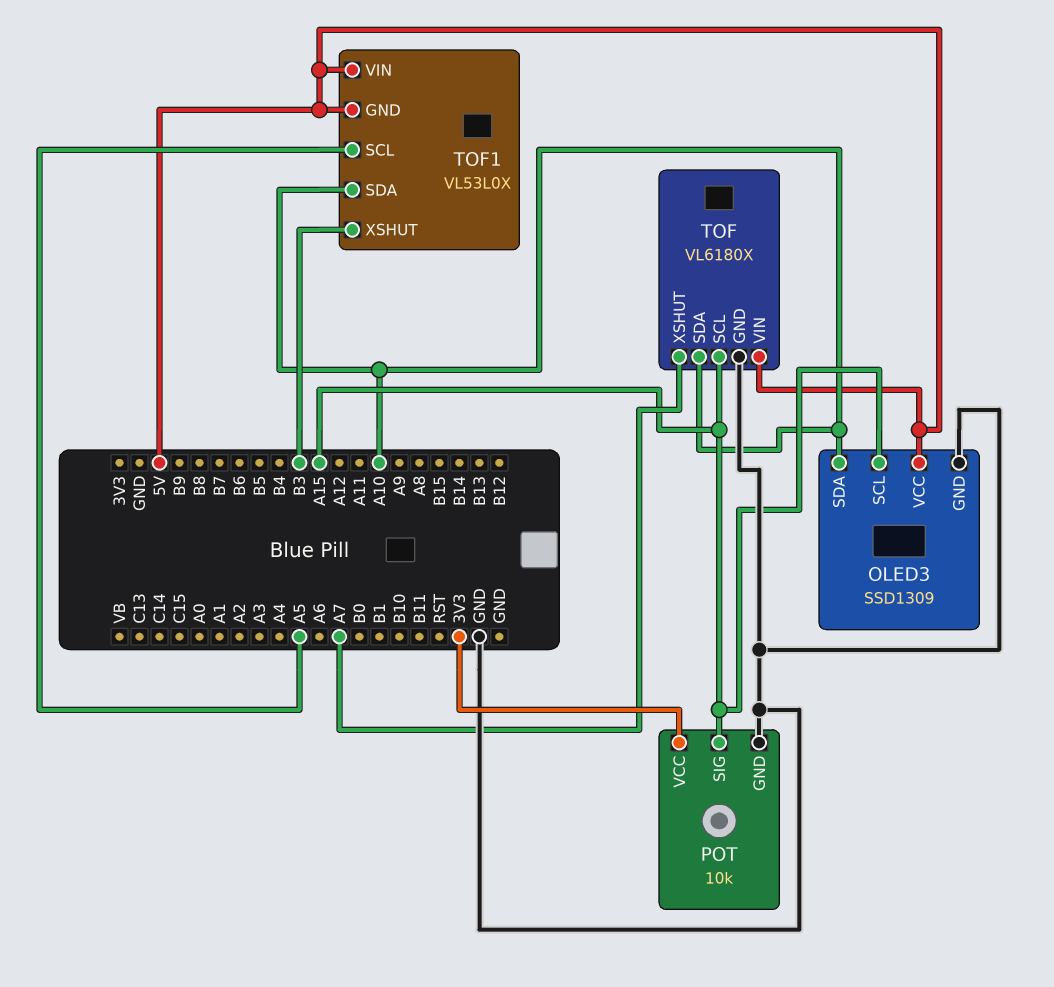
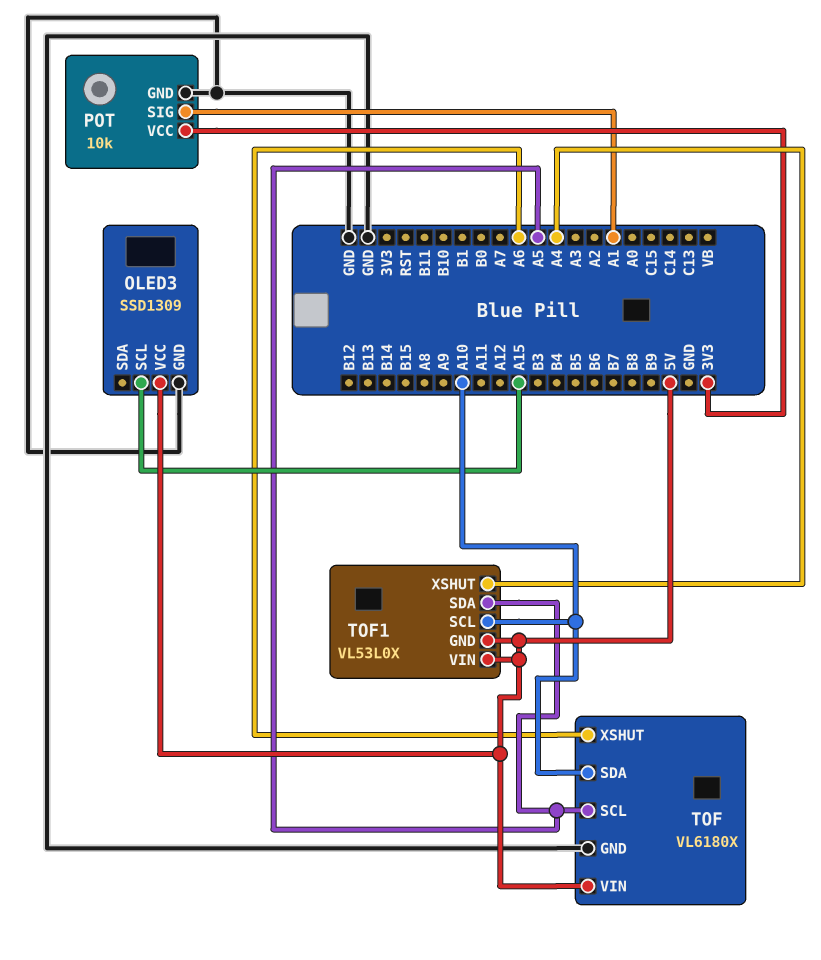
OLED3 pin SDA: A10 -> none
POT pin SIG: A15 -> A1
TOF pin SCL: A15 -> A5
TOF pin XSHUT: A7 -> A6
TOF1 pin SCL: A5 -> A10
TOF1 pin SDA: A10 -> A5
TOF1 pin XSHUT: B3 -> A4

